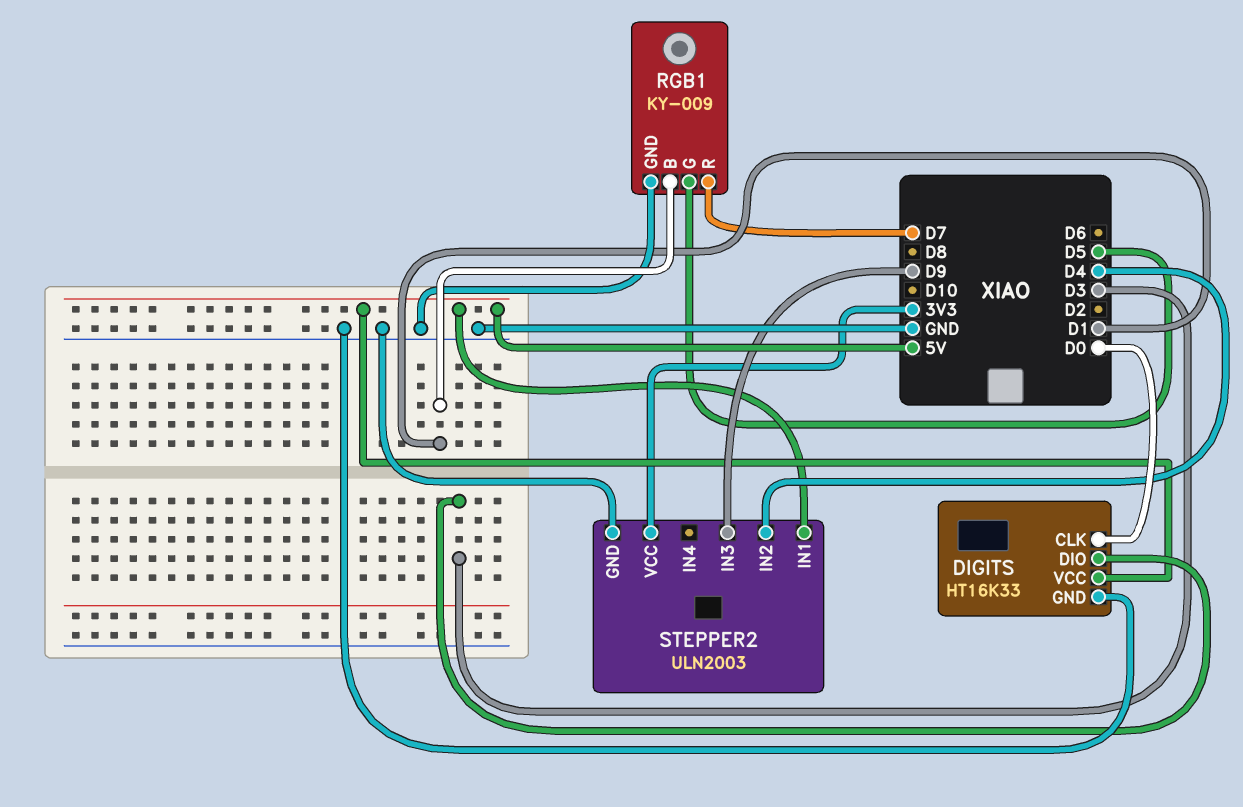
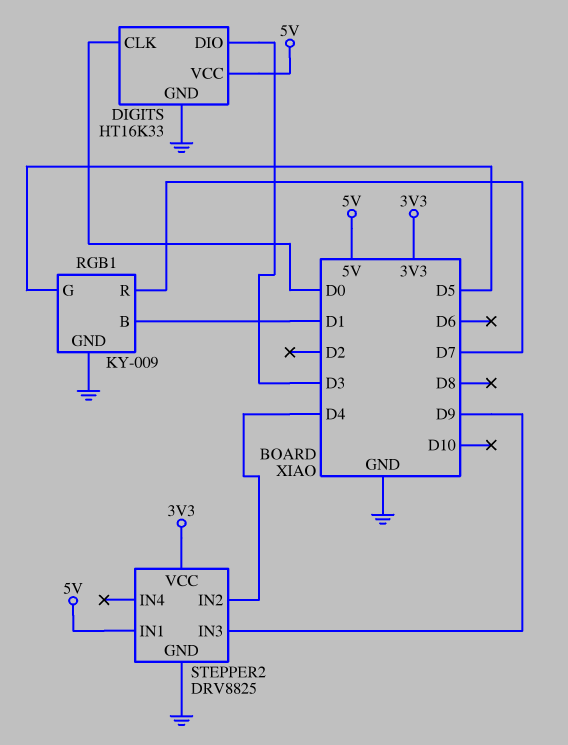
STEPPER2: ULN2003 -> DRV8825

